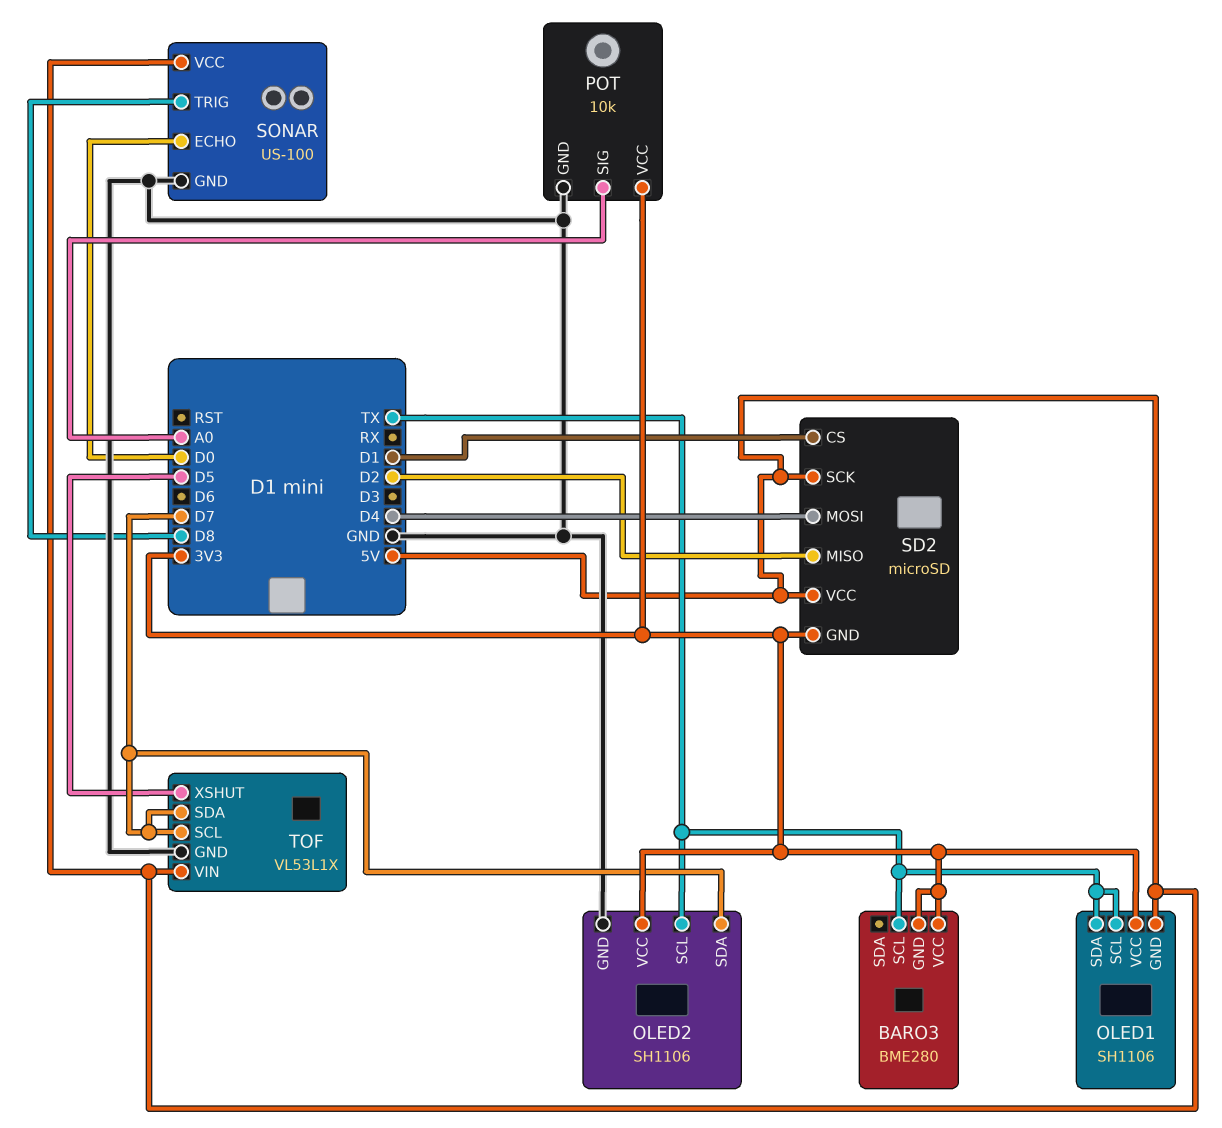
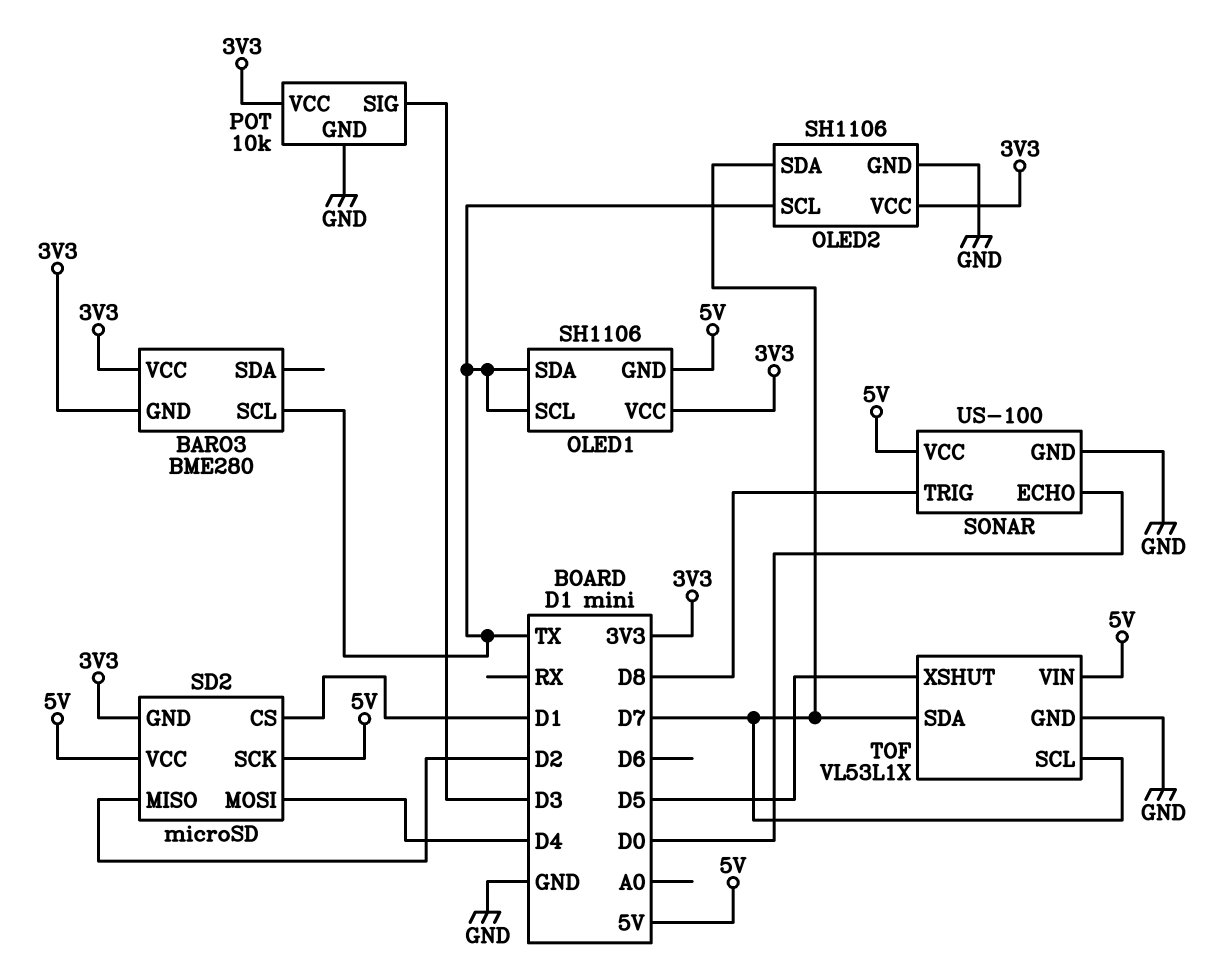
POT pin SIG: A0 -> D3

